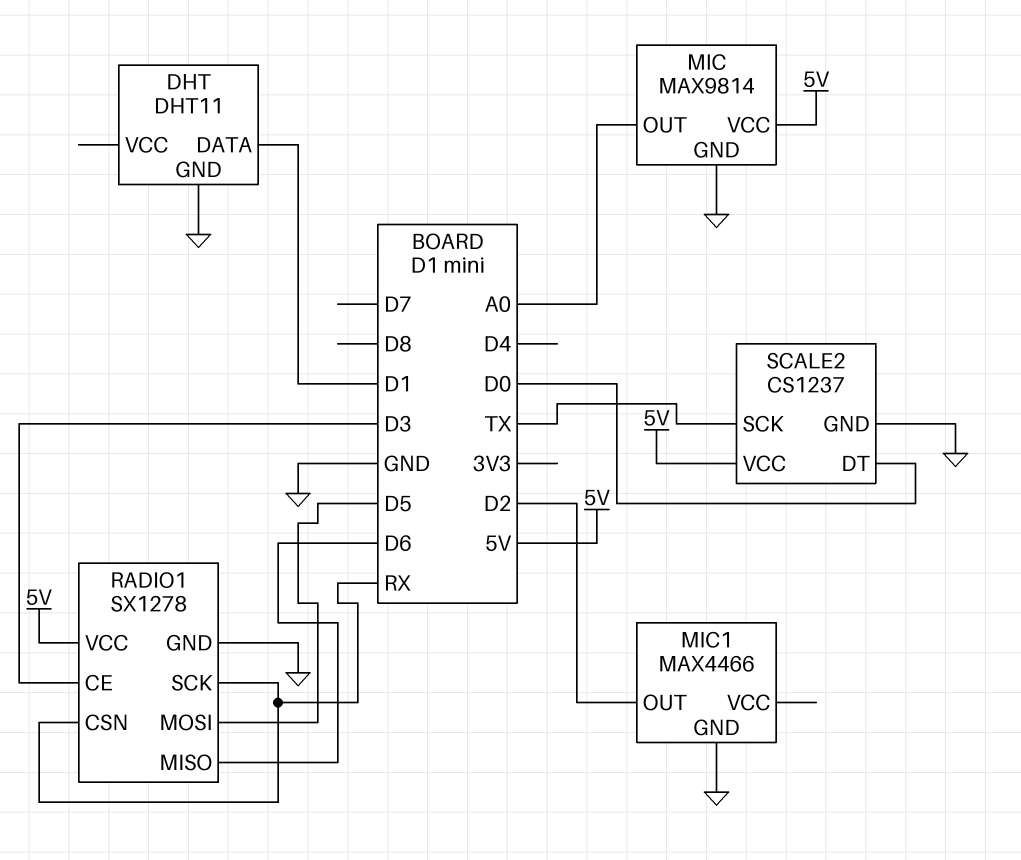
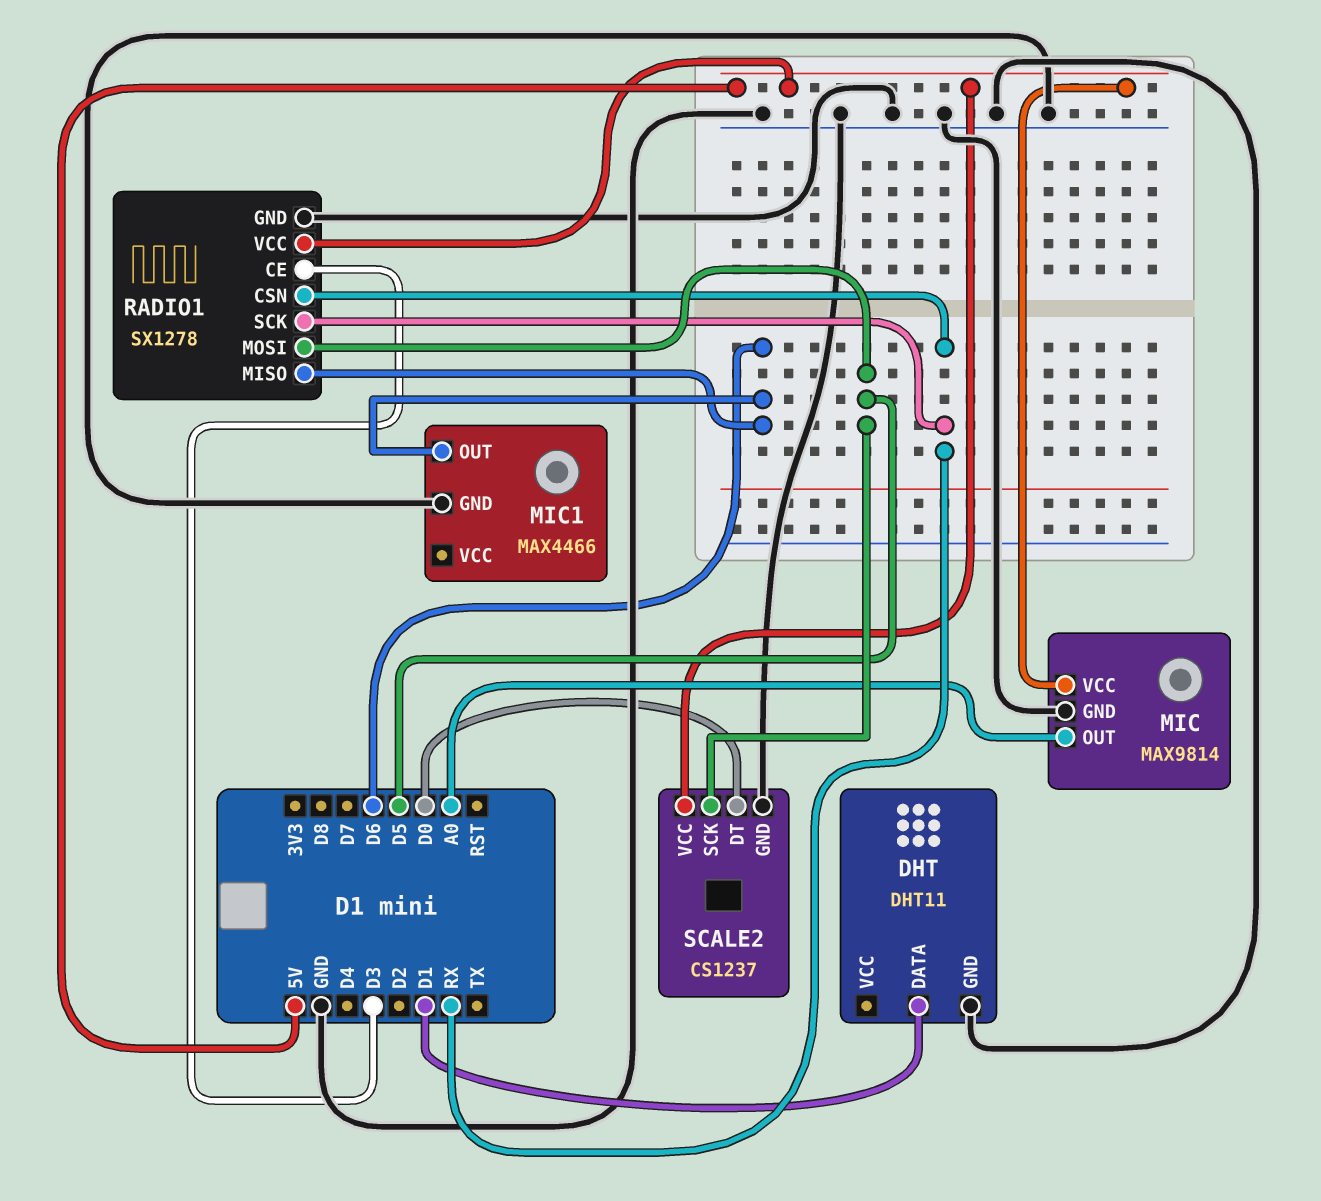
MIC1 pin OUT: D2 -> D6
SCALE2 pin SCK: TX -> D5

